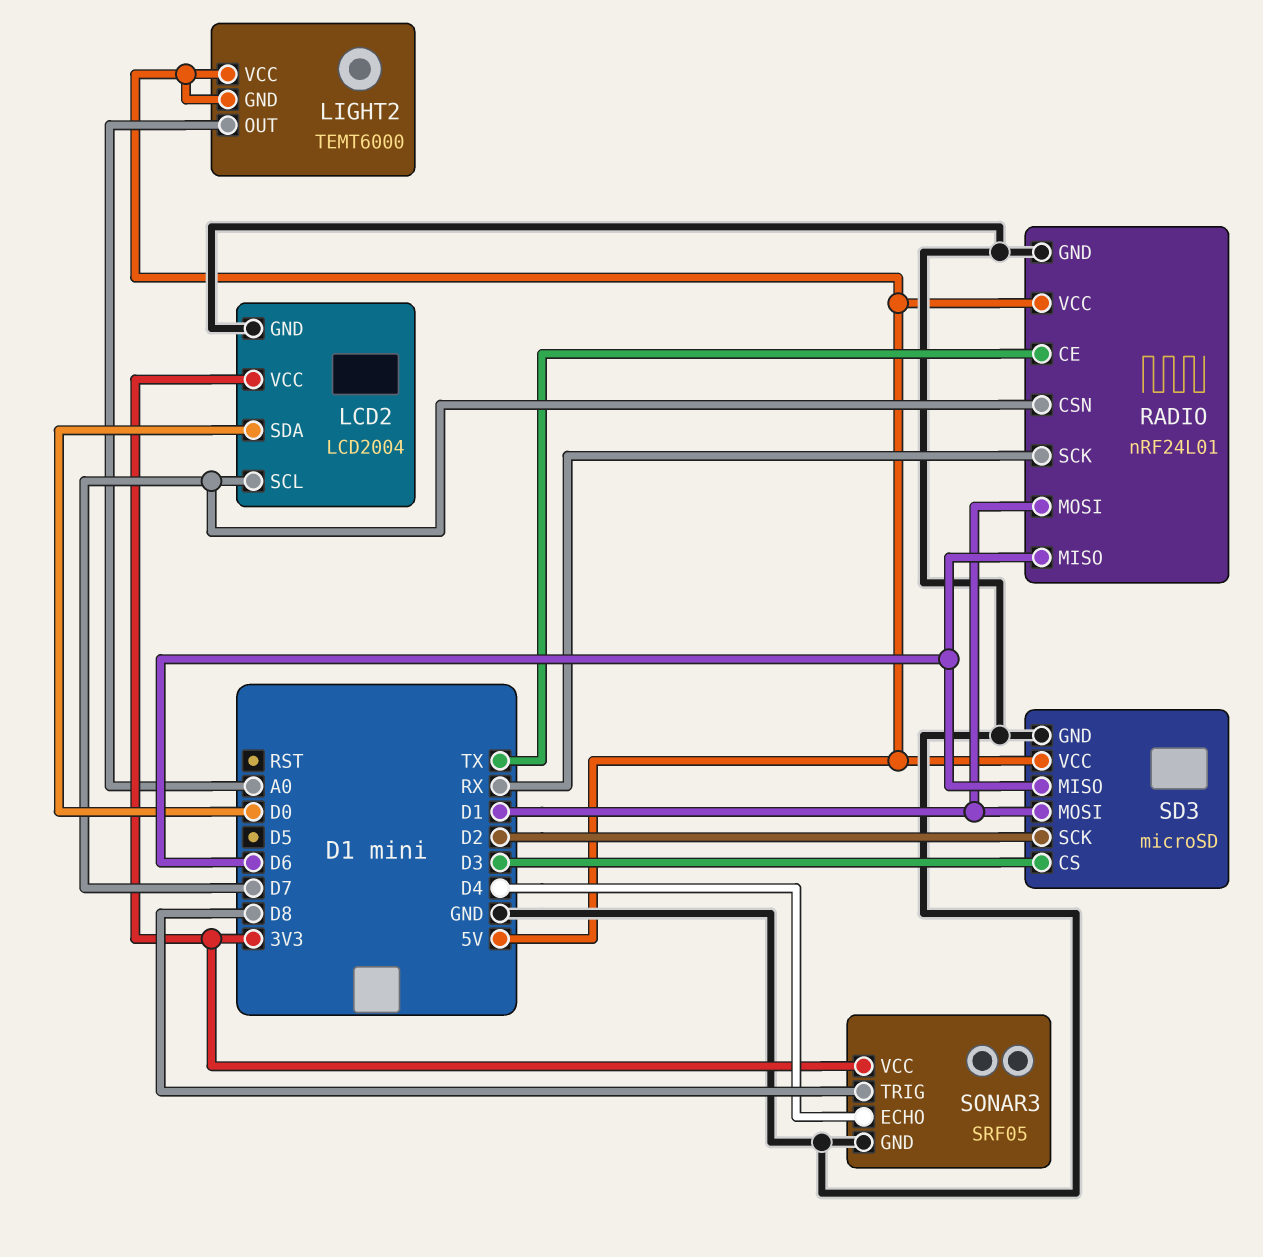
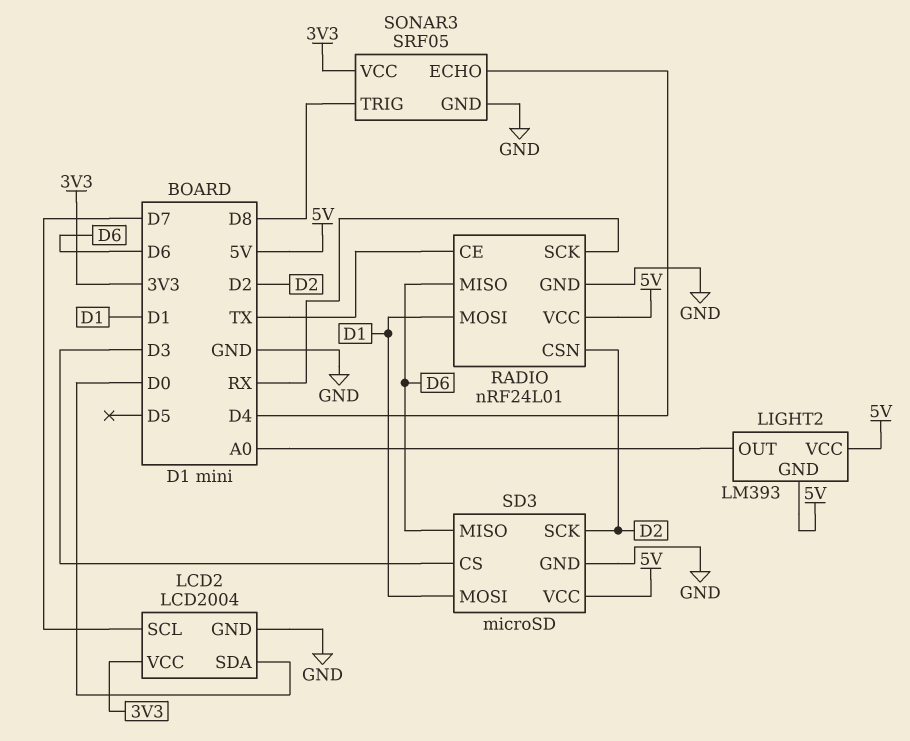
LIGHT2: TEMT6000 -> LM393
RADIO pin CSN: D7 -> D2

